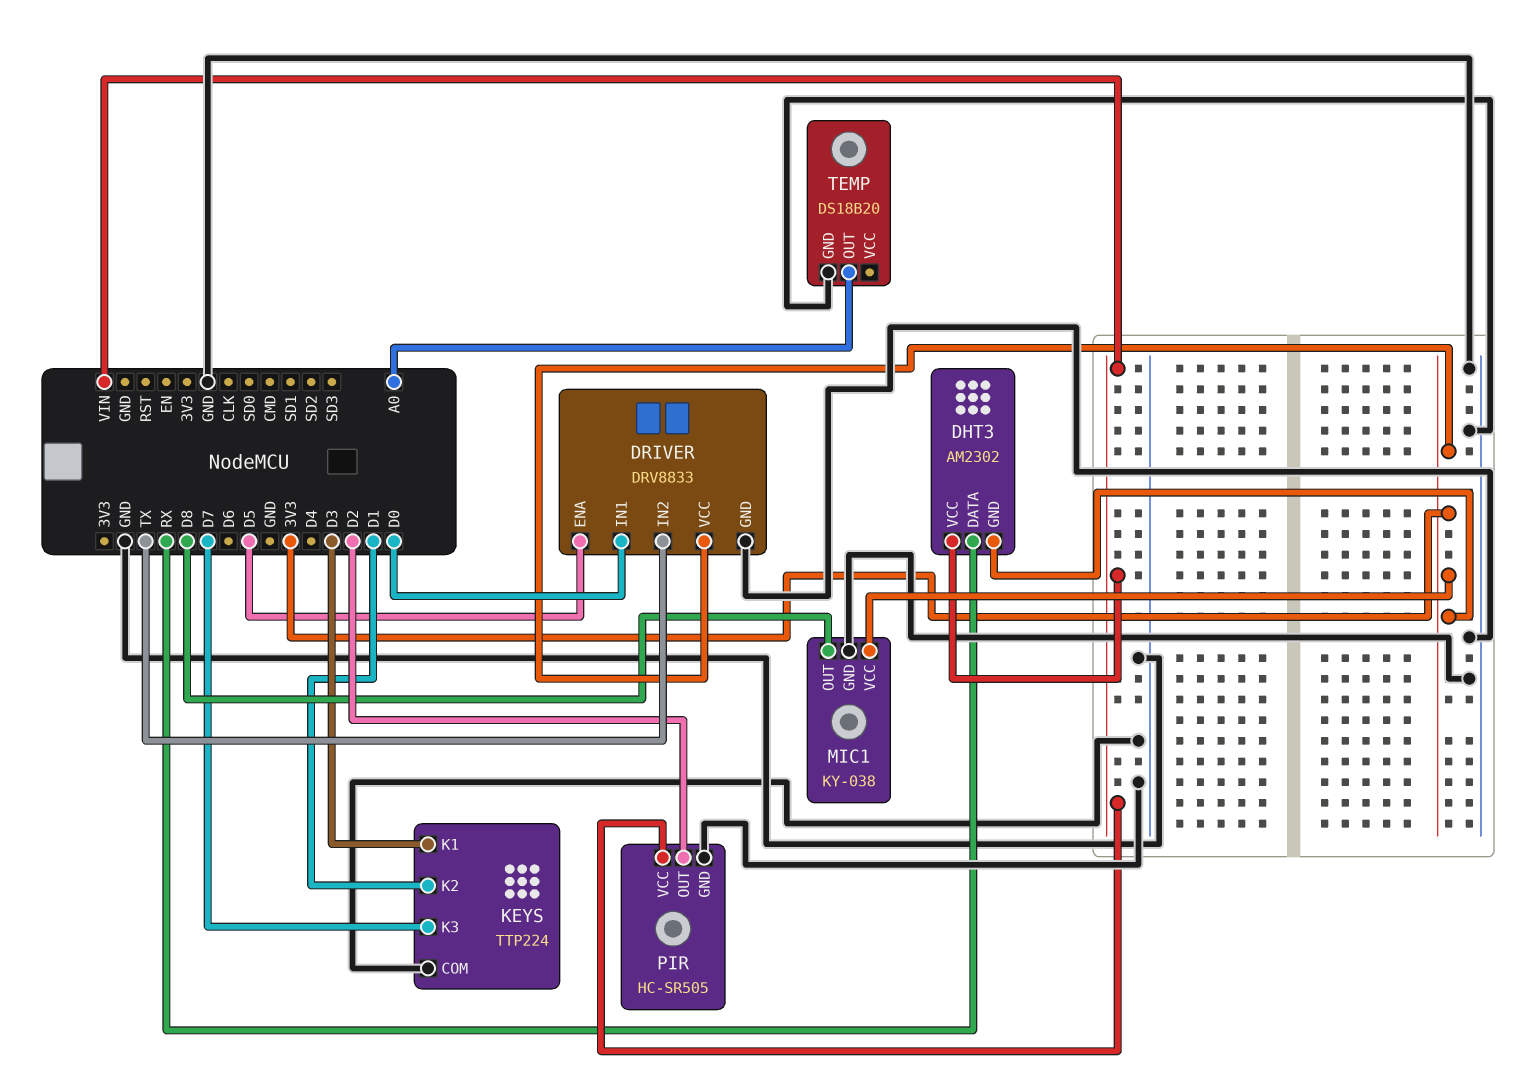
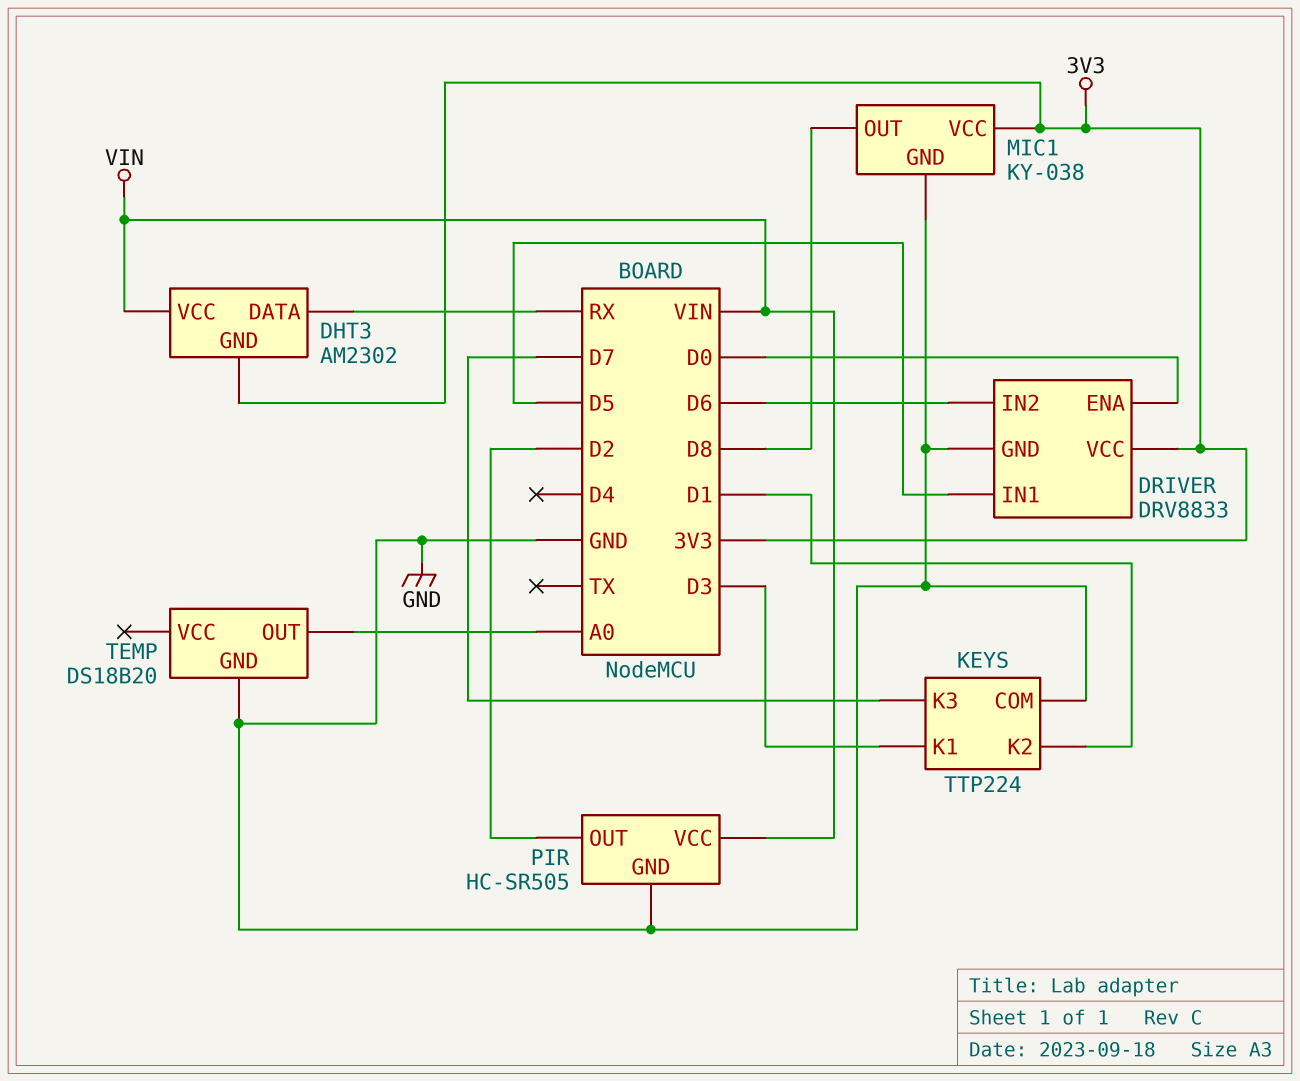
DRIVER pin ENA: D5 -> D0
DRIVER pin IN1: D0 -> D5
DRIVER pin IN2: TX -> D6

